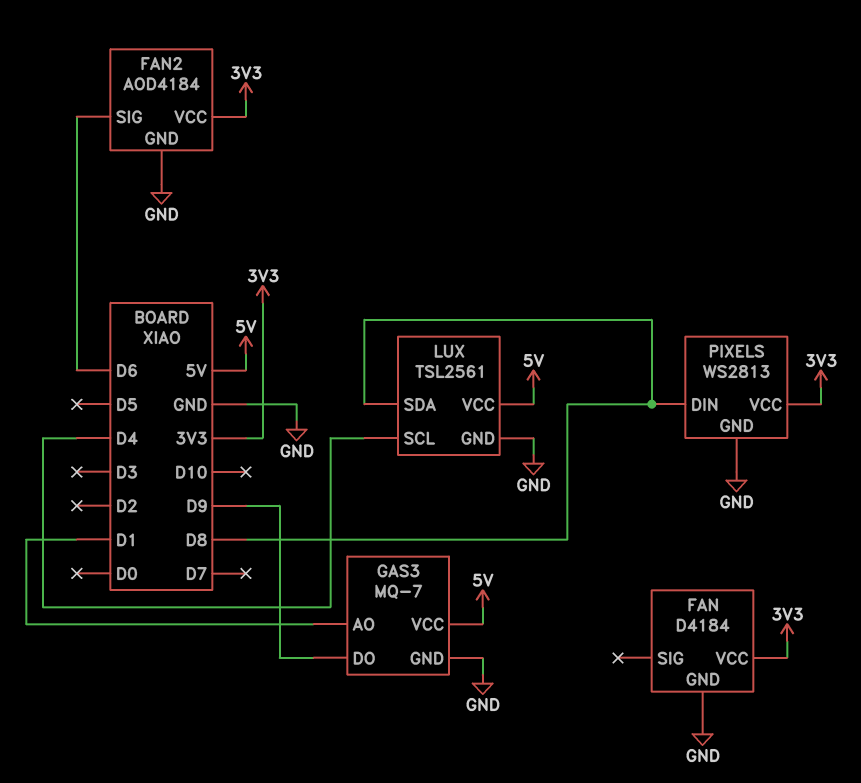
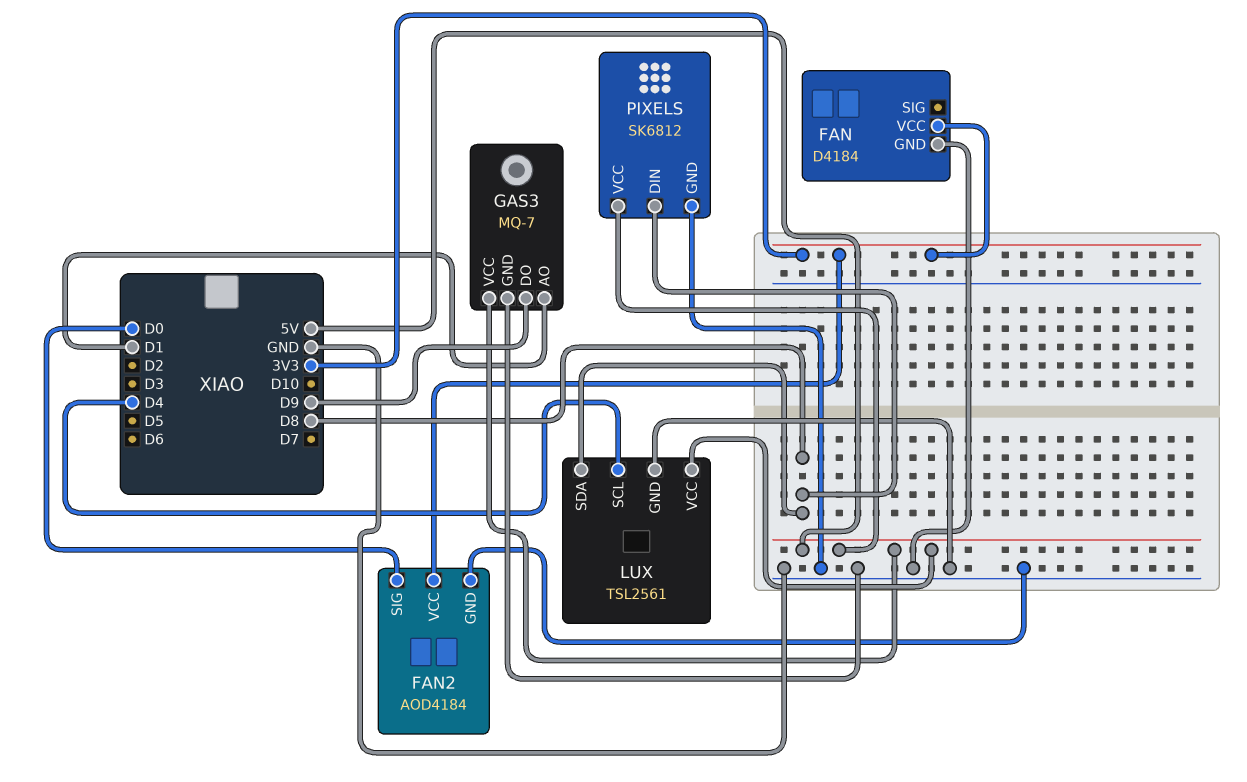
FAN2 pin SIG: D6 -> D0
PIXELS: WS2813 -> SK6812
PIXELS pin VCC: 3V3 -> 5V

